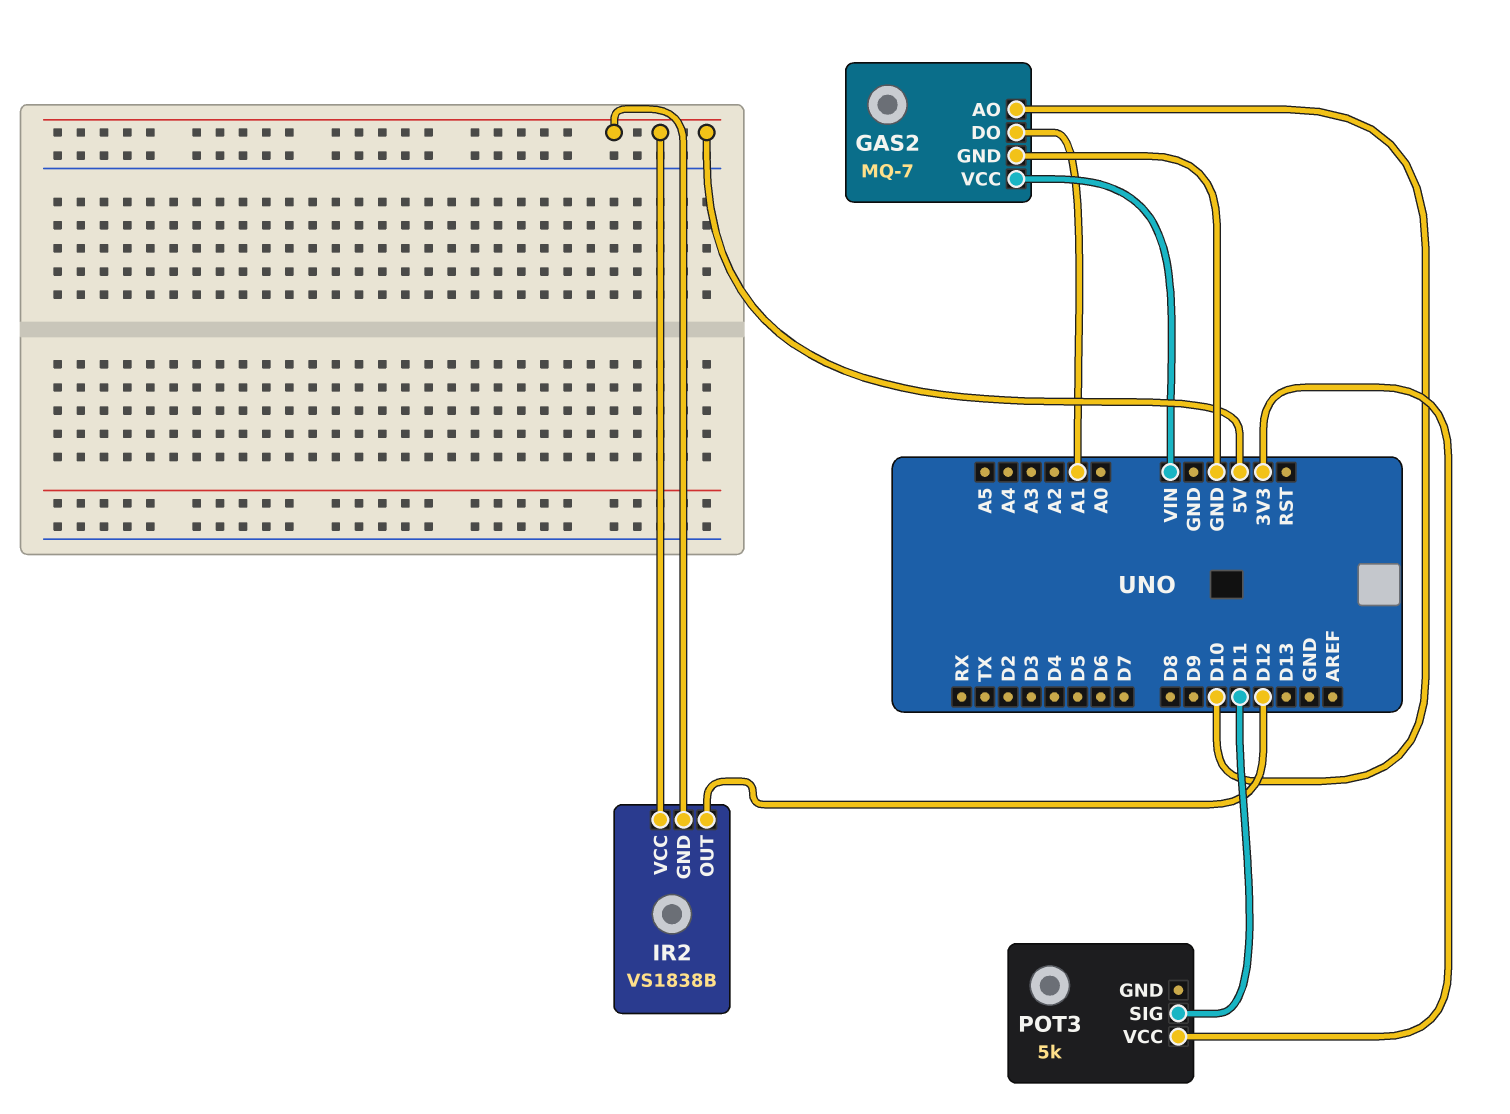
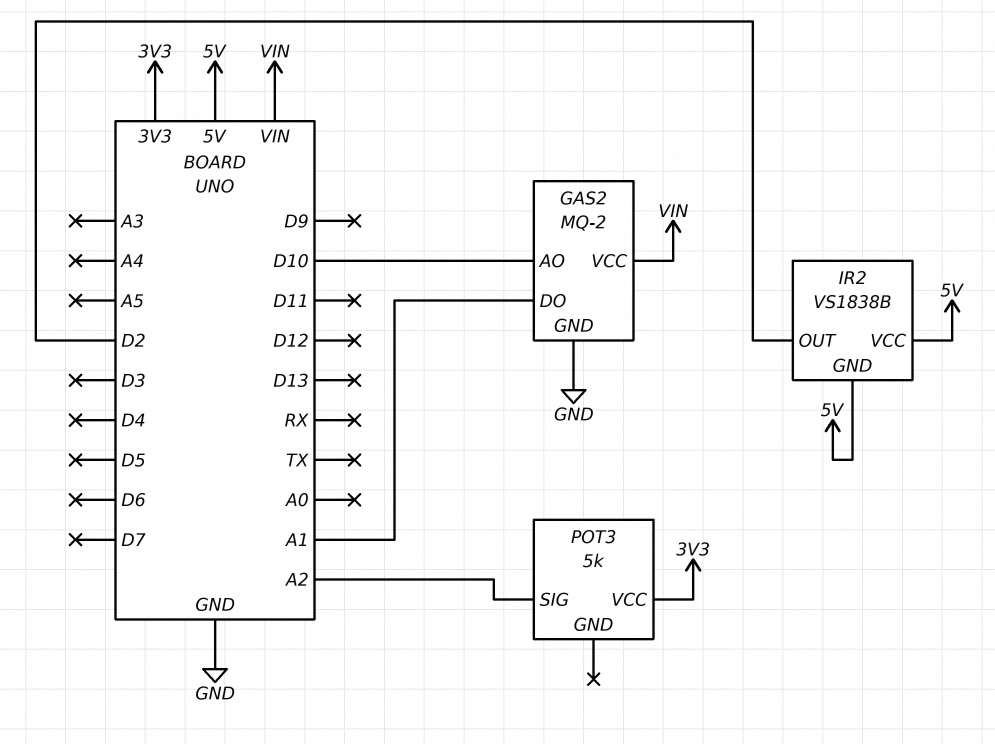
GAS2: MQ-7 -> MQ-2
IR2 pin OUT: D12 -> D2
POT3 pin SIG: D11 -> A2

